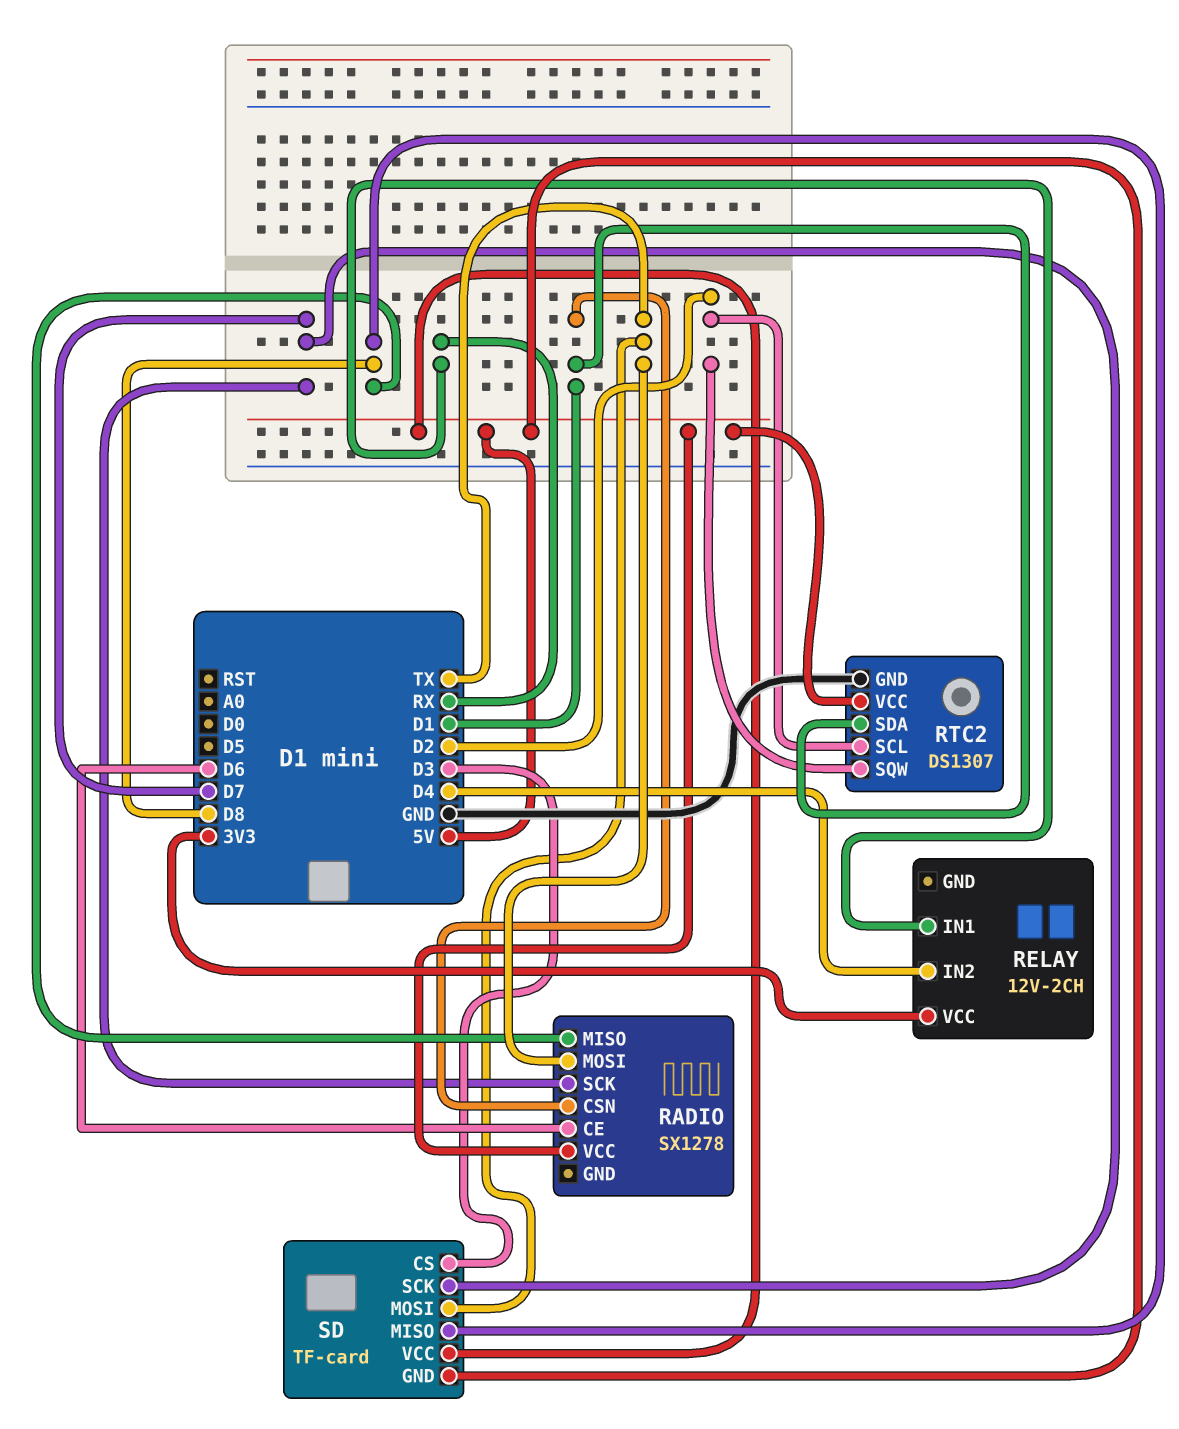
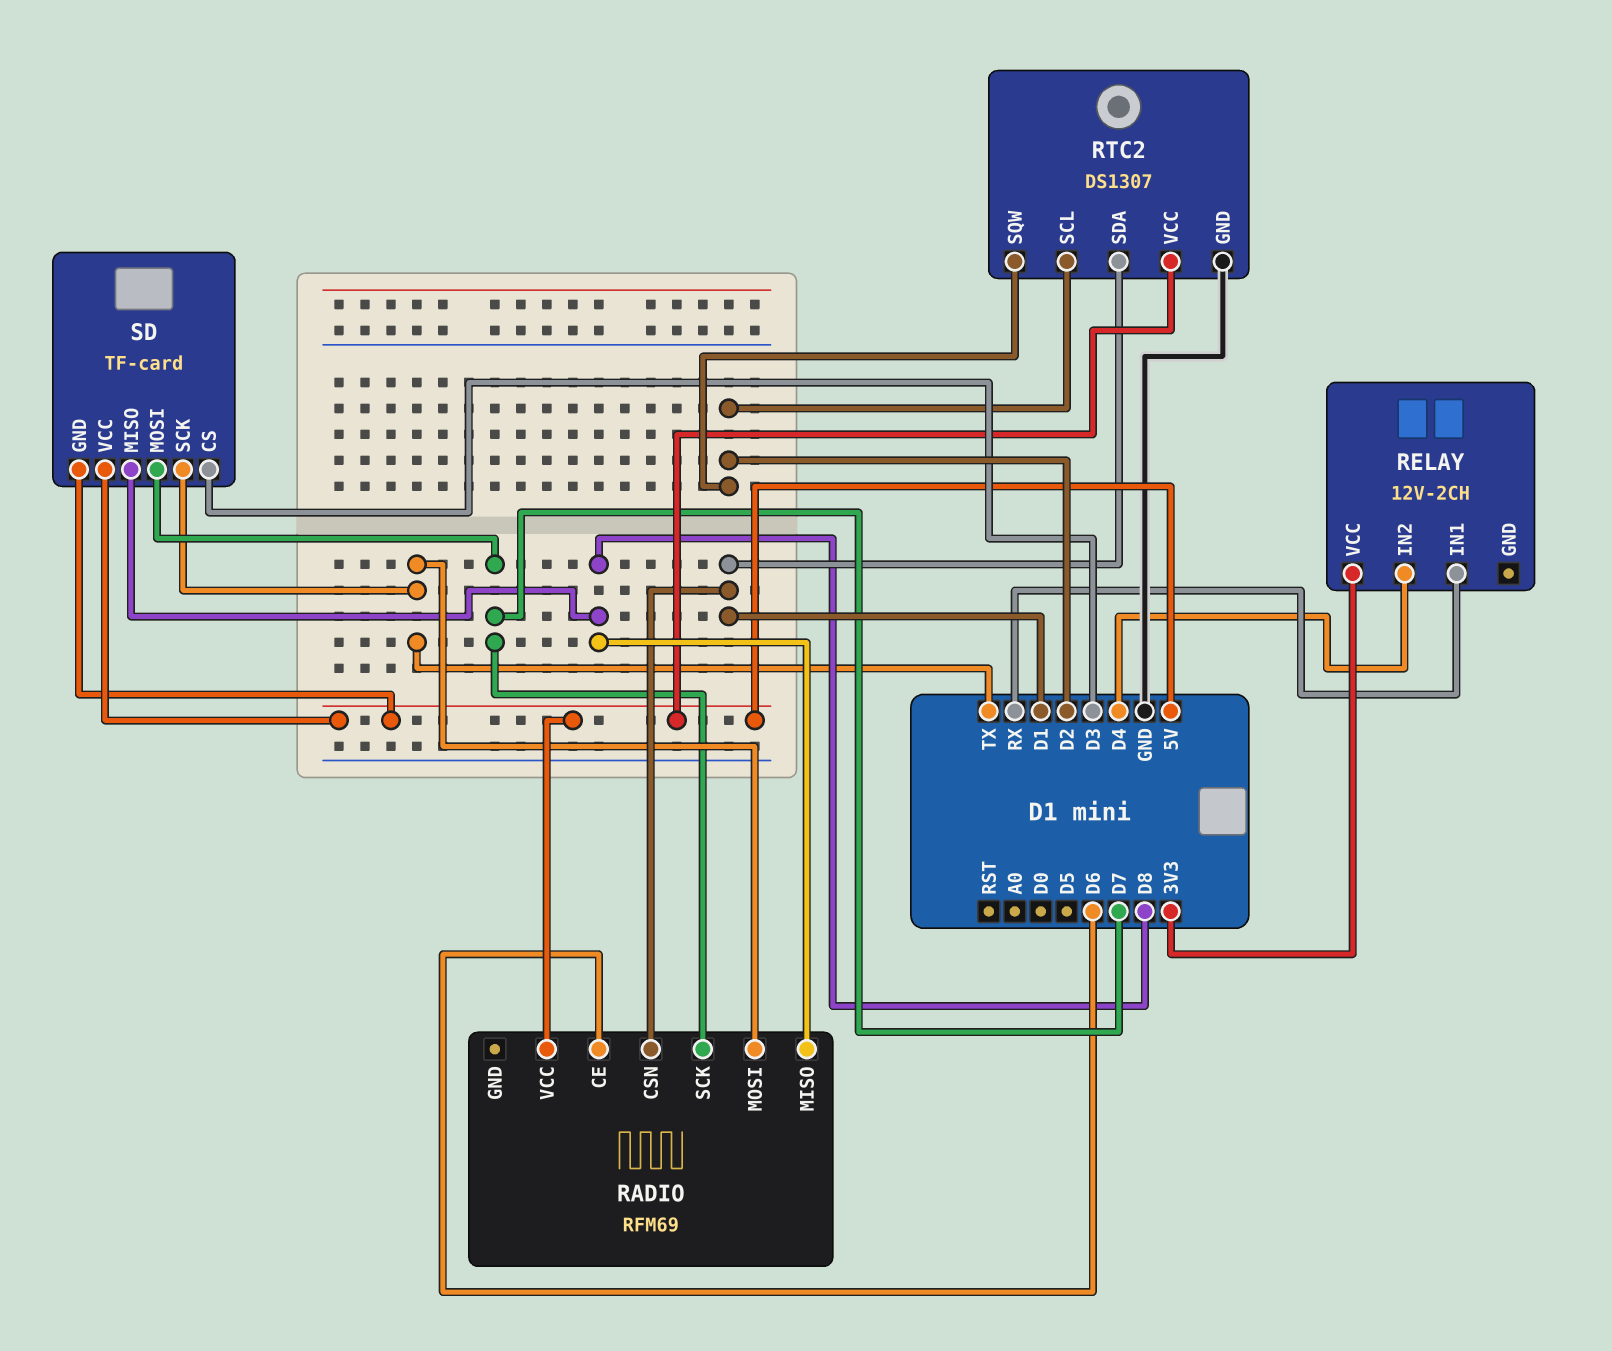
RADIO: SX1278 -> RFM69
SD pin MOSI: TX -> D7
SD pin SCK: D7 -> TX

